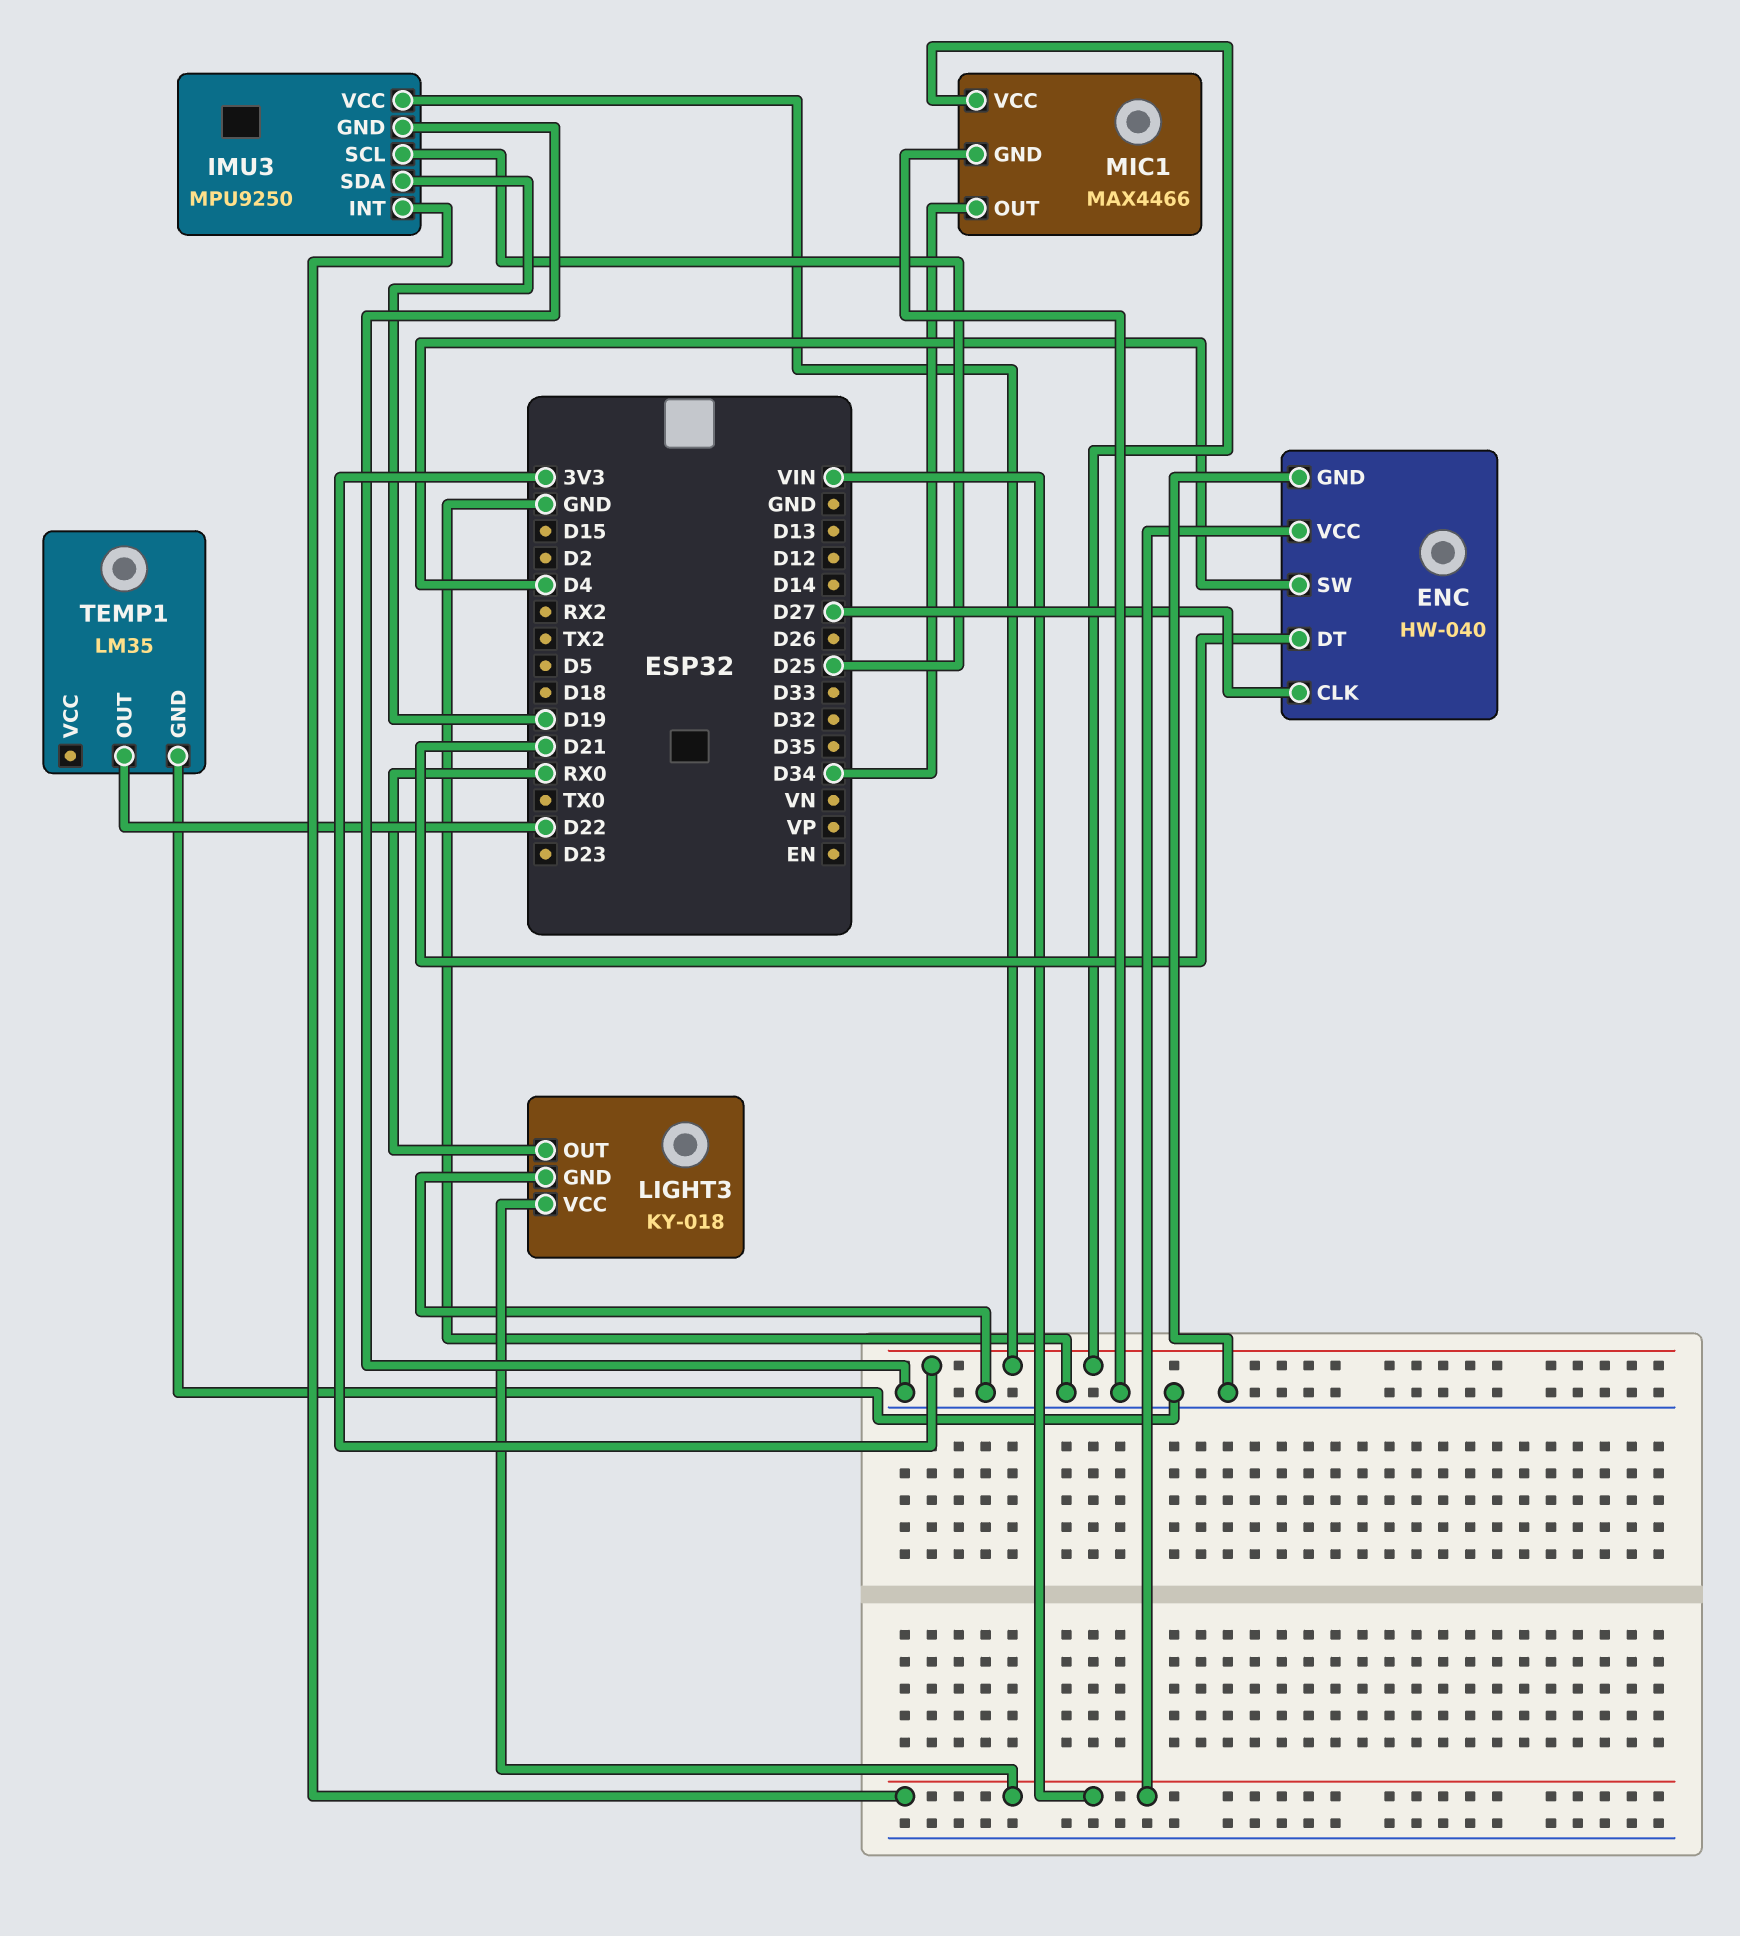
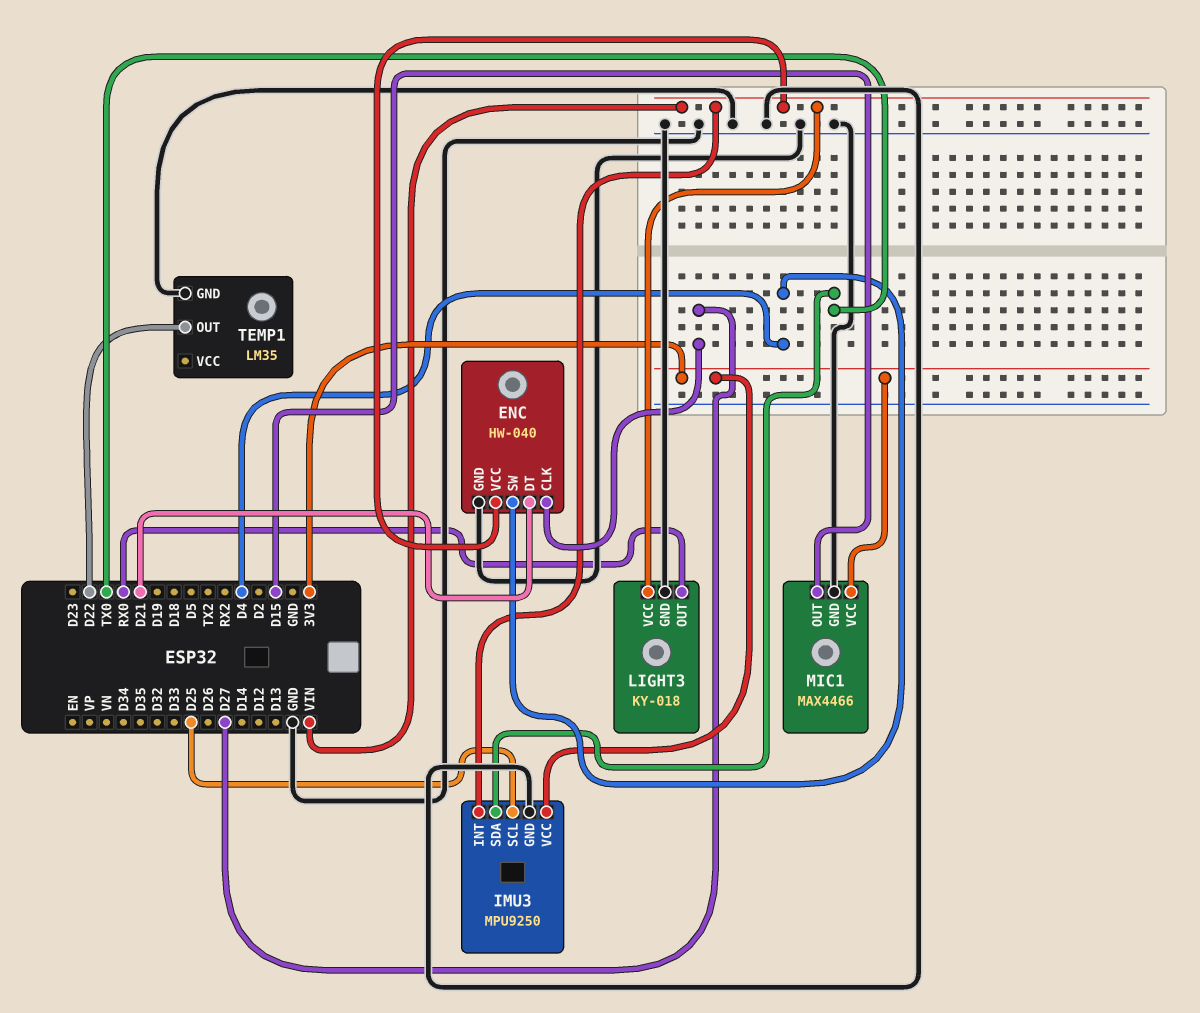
IMU3 pin SDA: D19 -> TX0
MIC1 pin OUT: D34 -> D15

